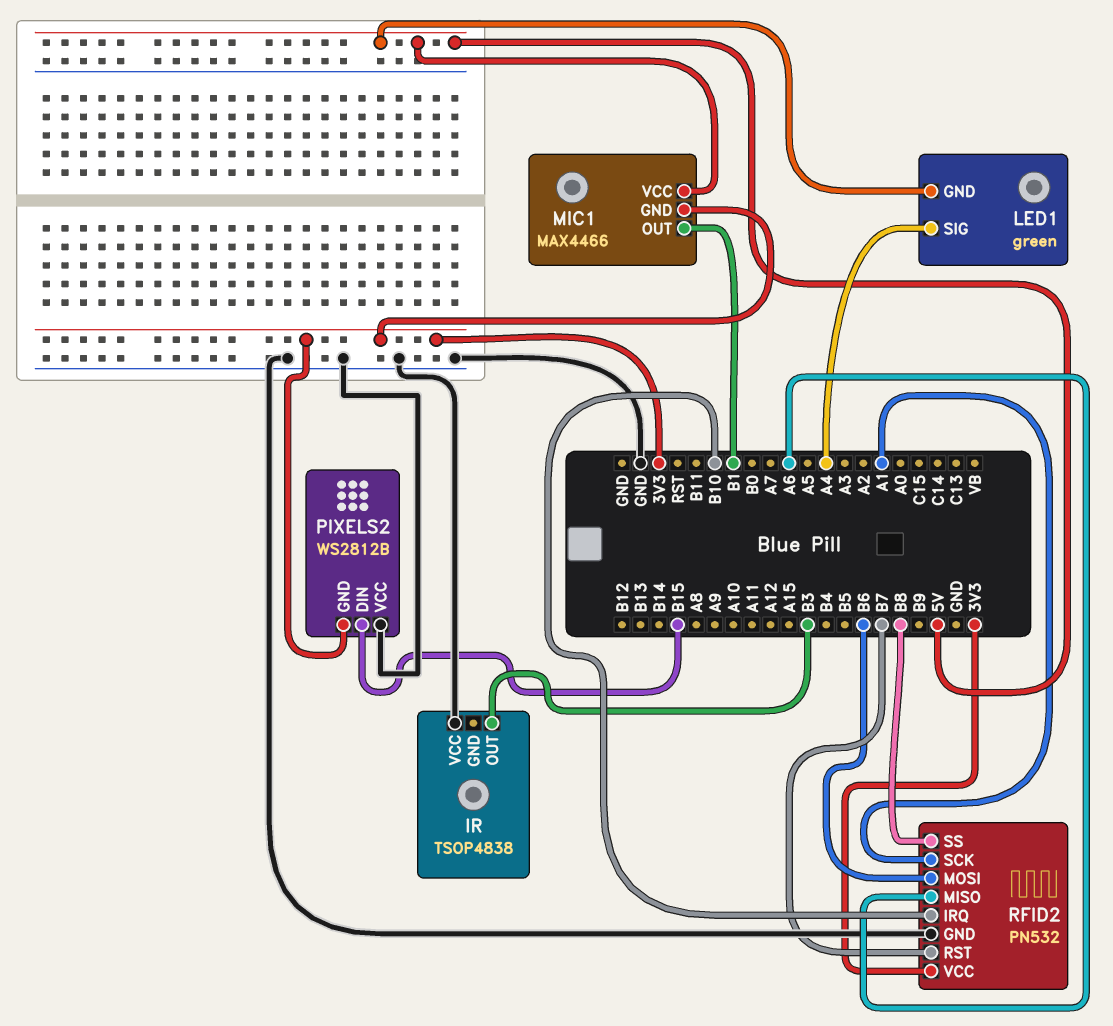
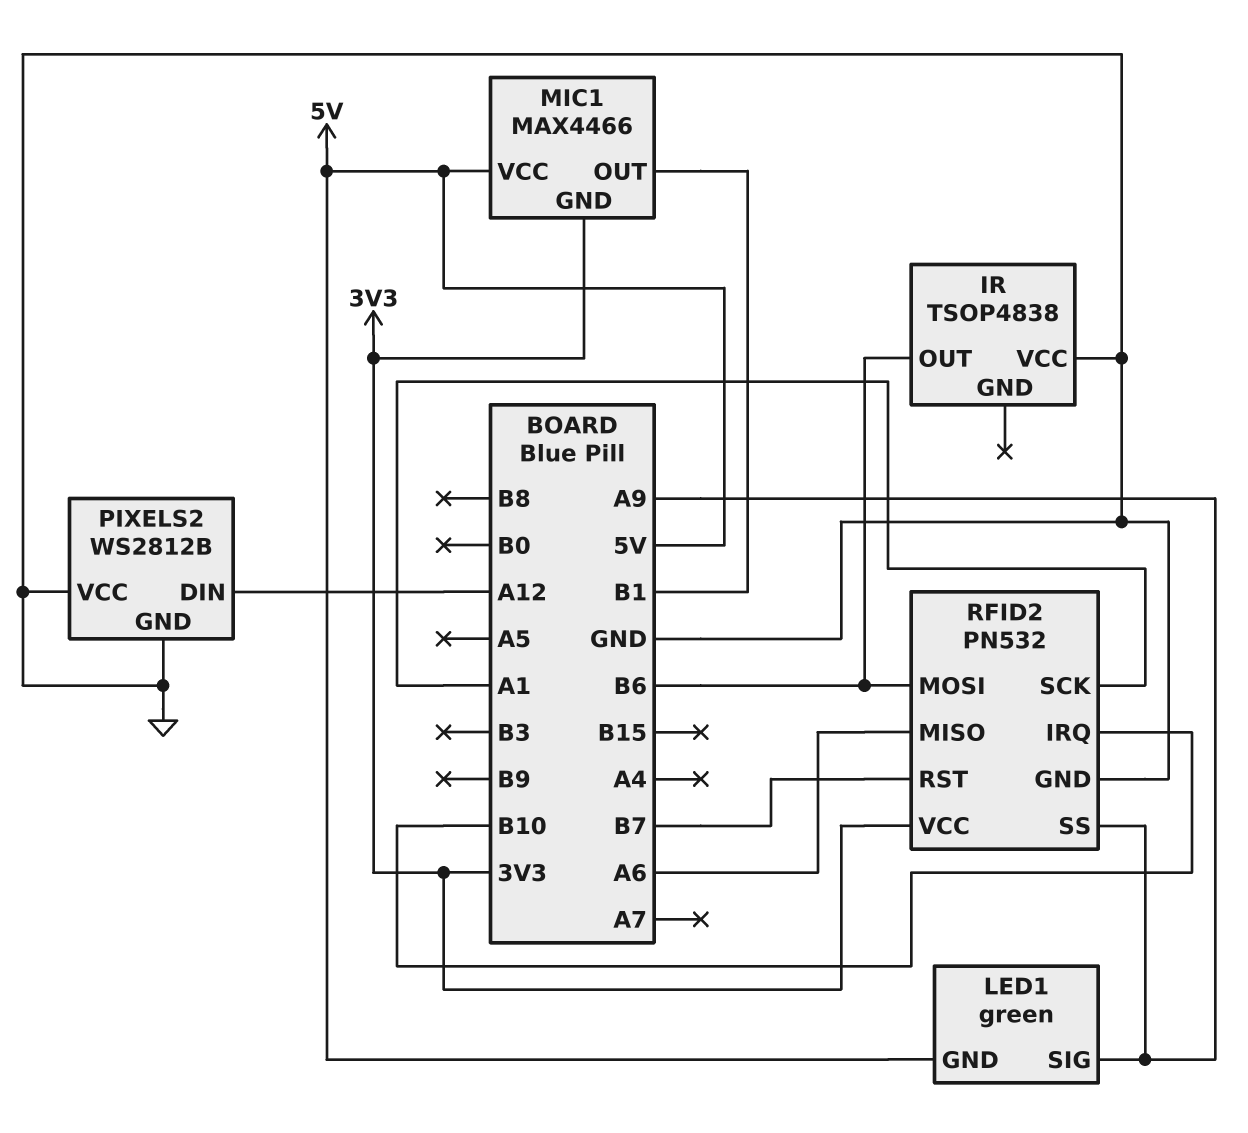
IR pin OUT: B3 -> B6
LED1 pin SIG: A4 -> A9
PIXELS2 pin DIN: B15 -> A12
PIXELS2 pin GND: 3V3 -> GND
RFID2 pin SS: B8 -> A9

